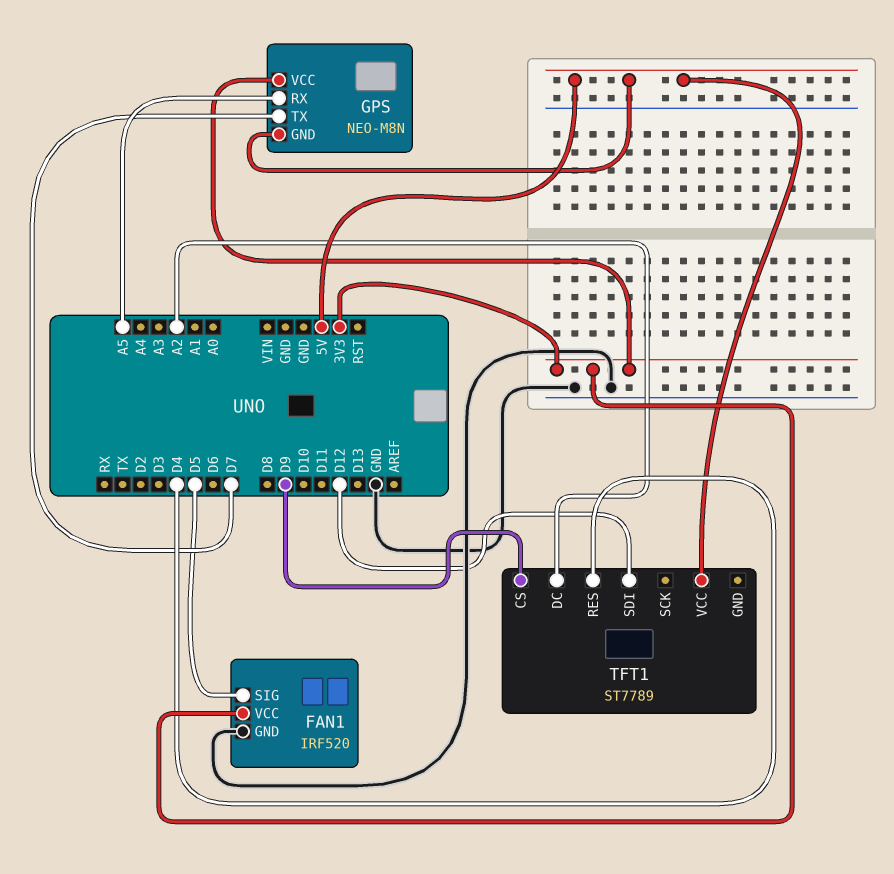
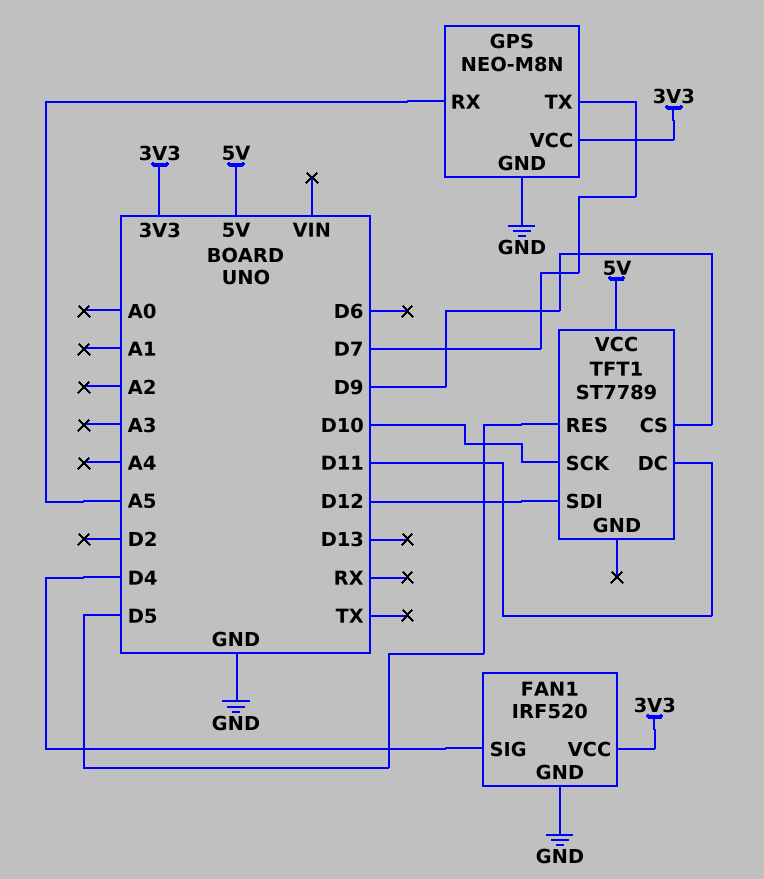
FAN1 pin SIG: D5 -> D4
GPS pin GND: 5V -> GND
TFT1 pin DC: A2 -> D11
TFT1 pin RES: D4 -> D5
TFT1 pin SCK: none -> D10

